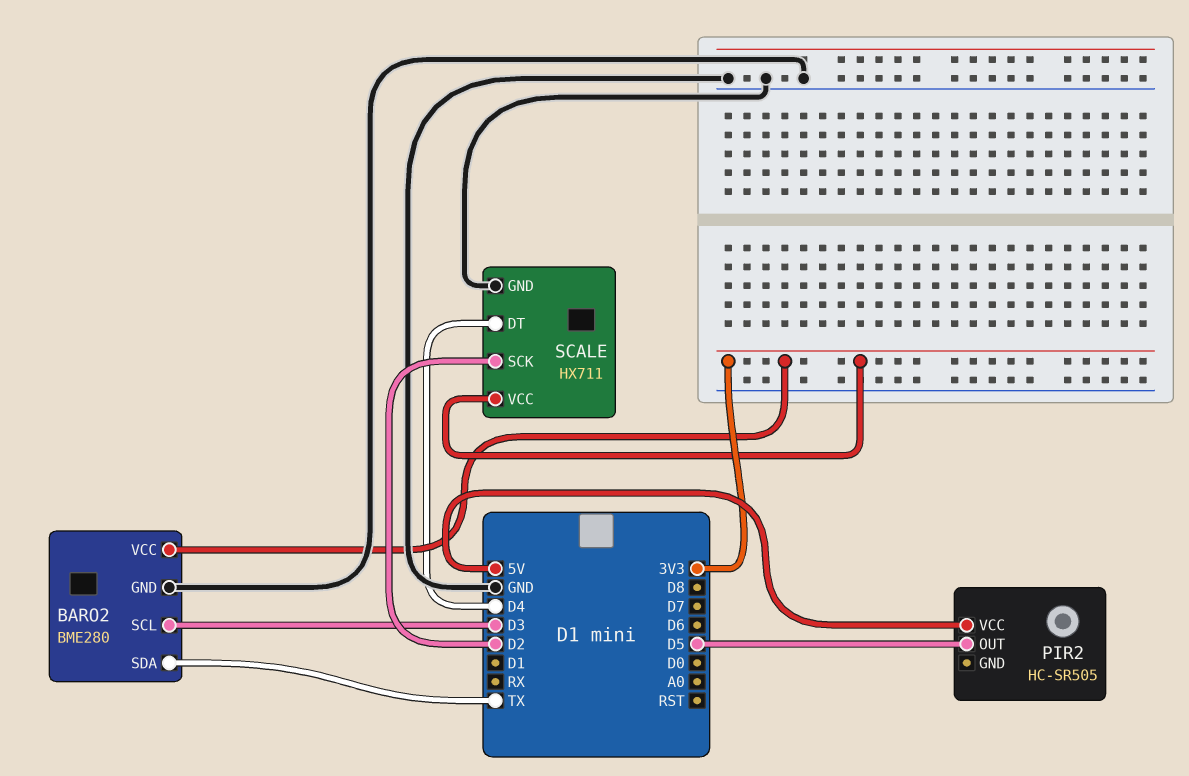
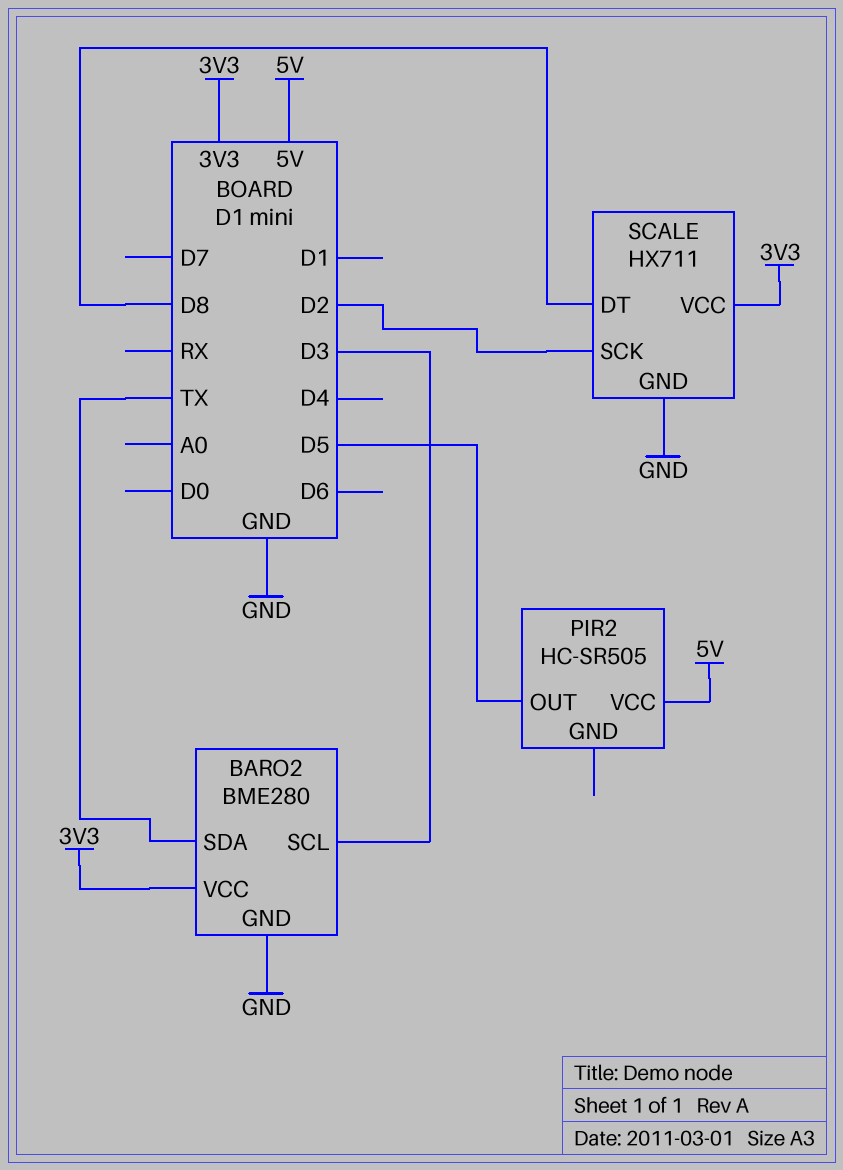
SCALE pin DT: D4 -> D8

